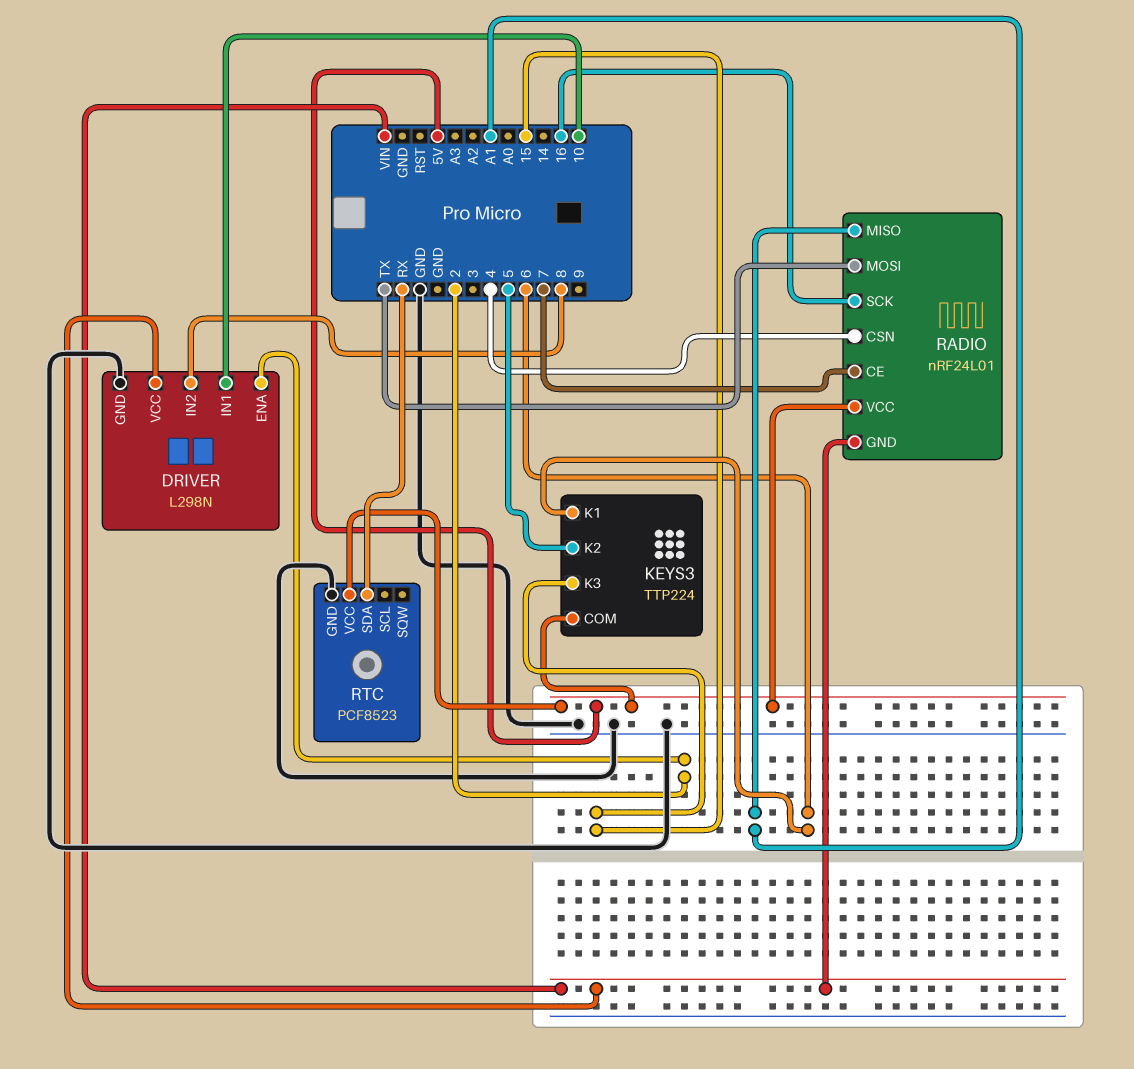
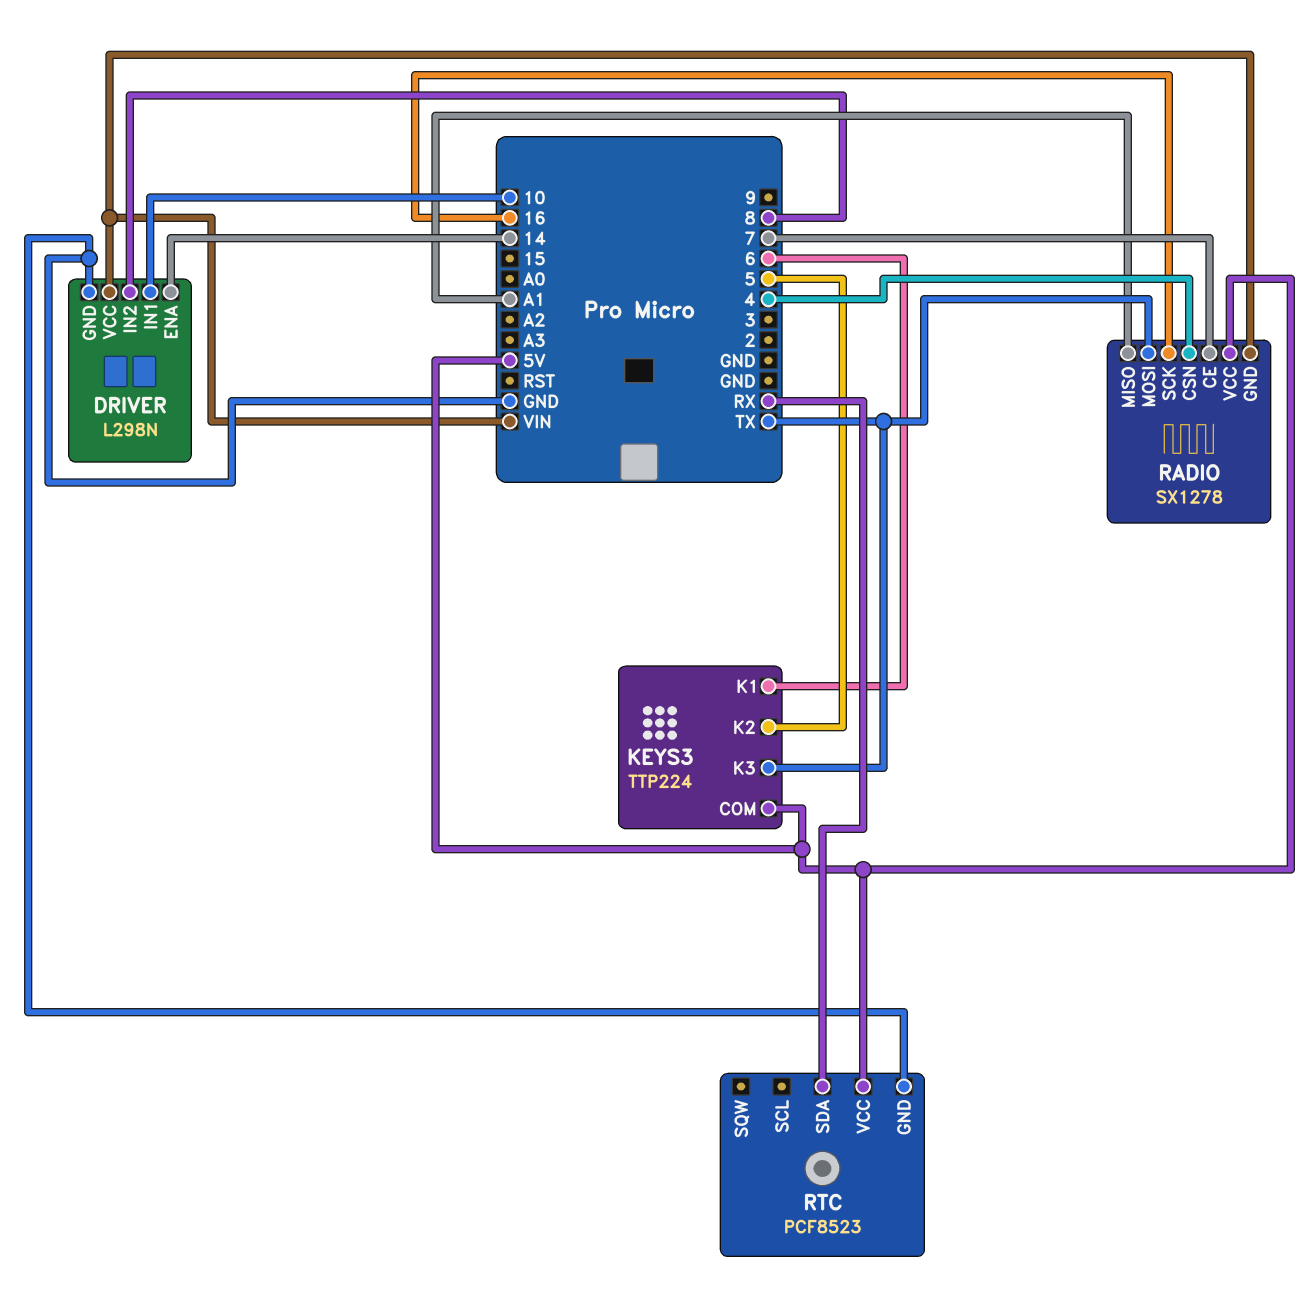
DRIVER pin ENA: 2 -> 14
KEYS3 pin K3: 15 -> TX
RADIO: nRF24L01 -> SX1278

